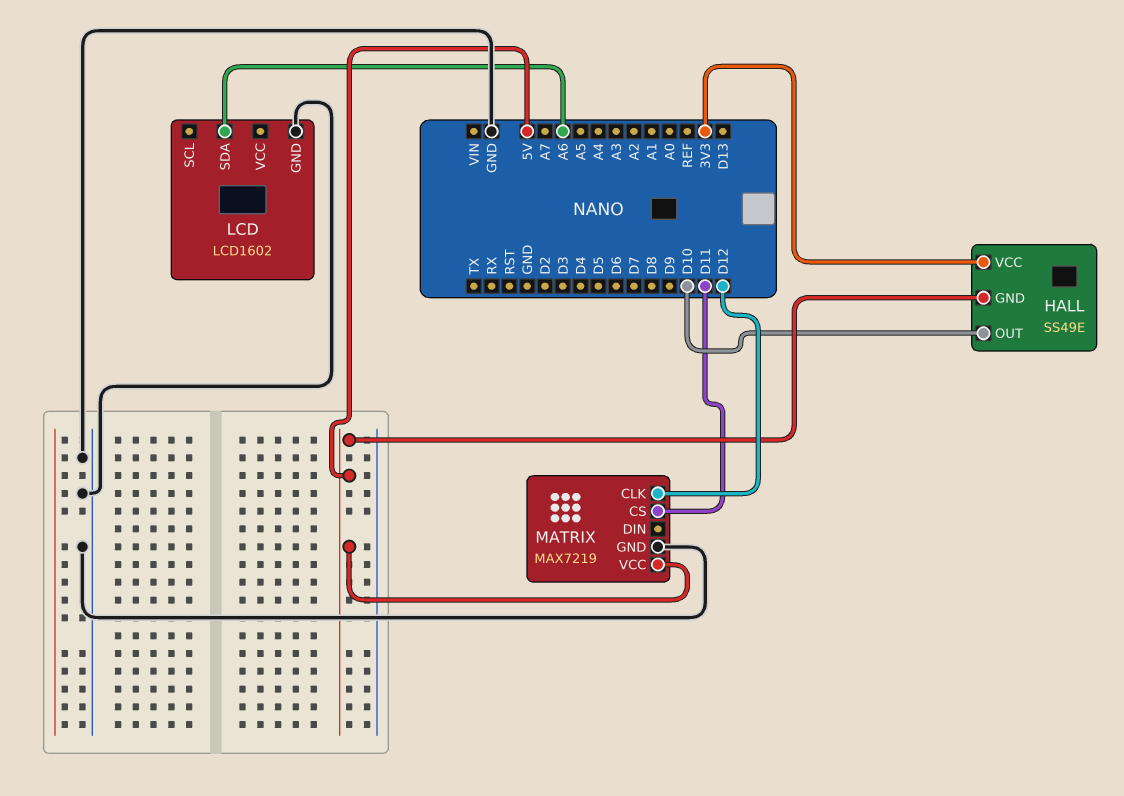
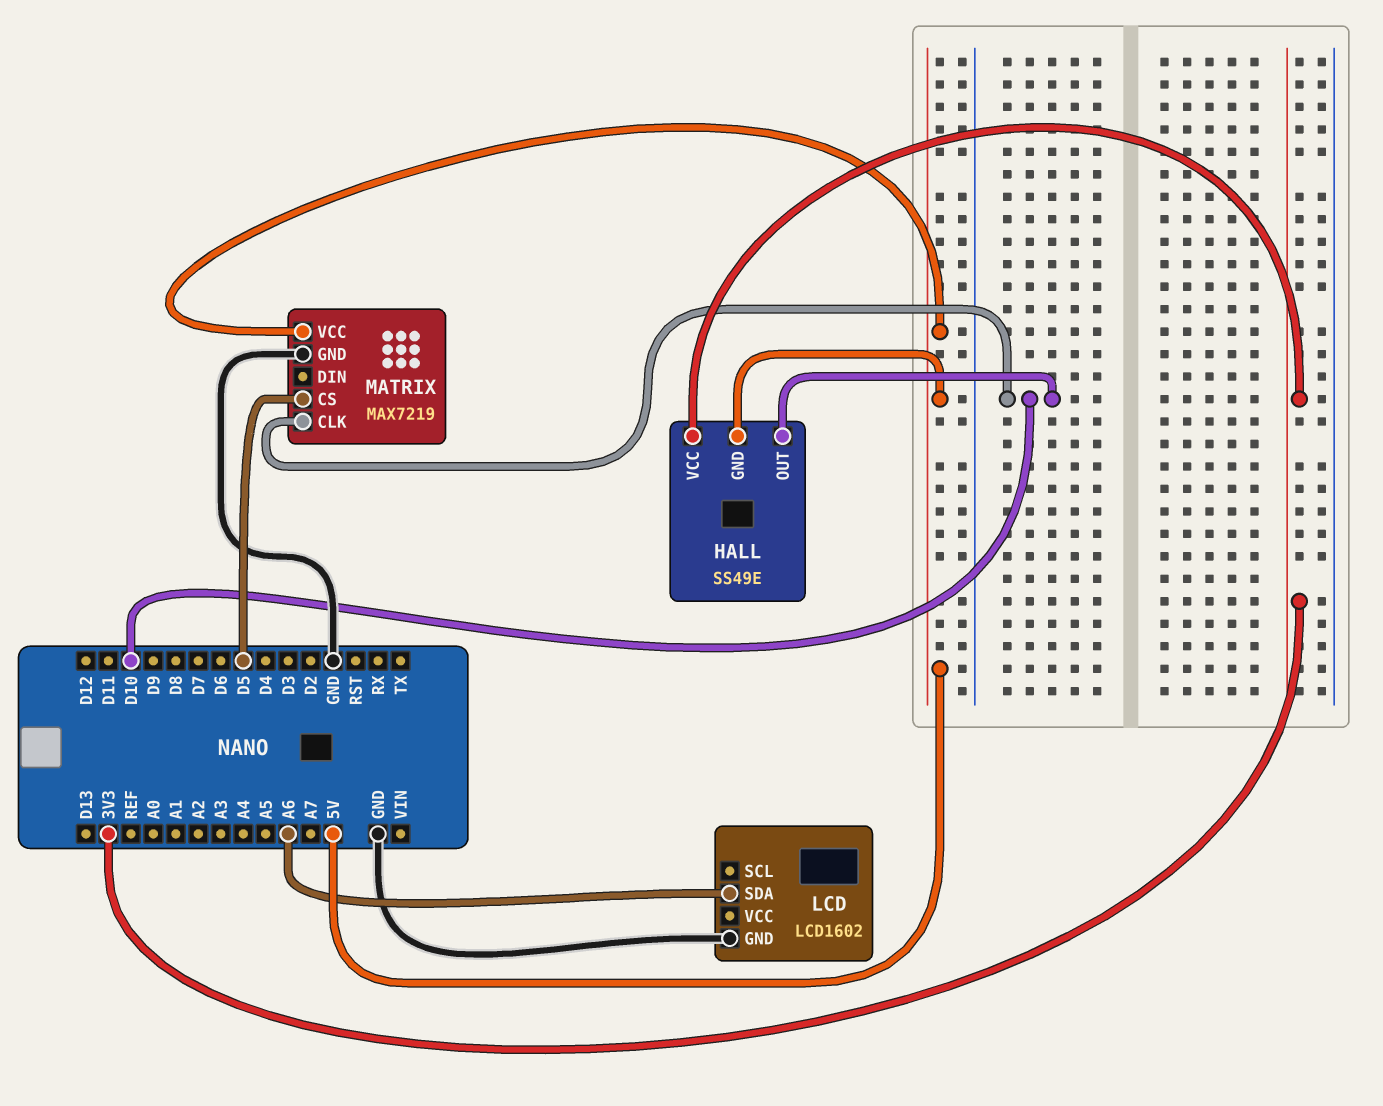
MATRIX pin CLK: D12 -> D10
MATRIX pin CS: D11 -> D5

